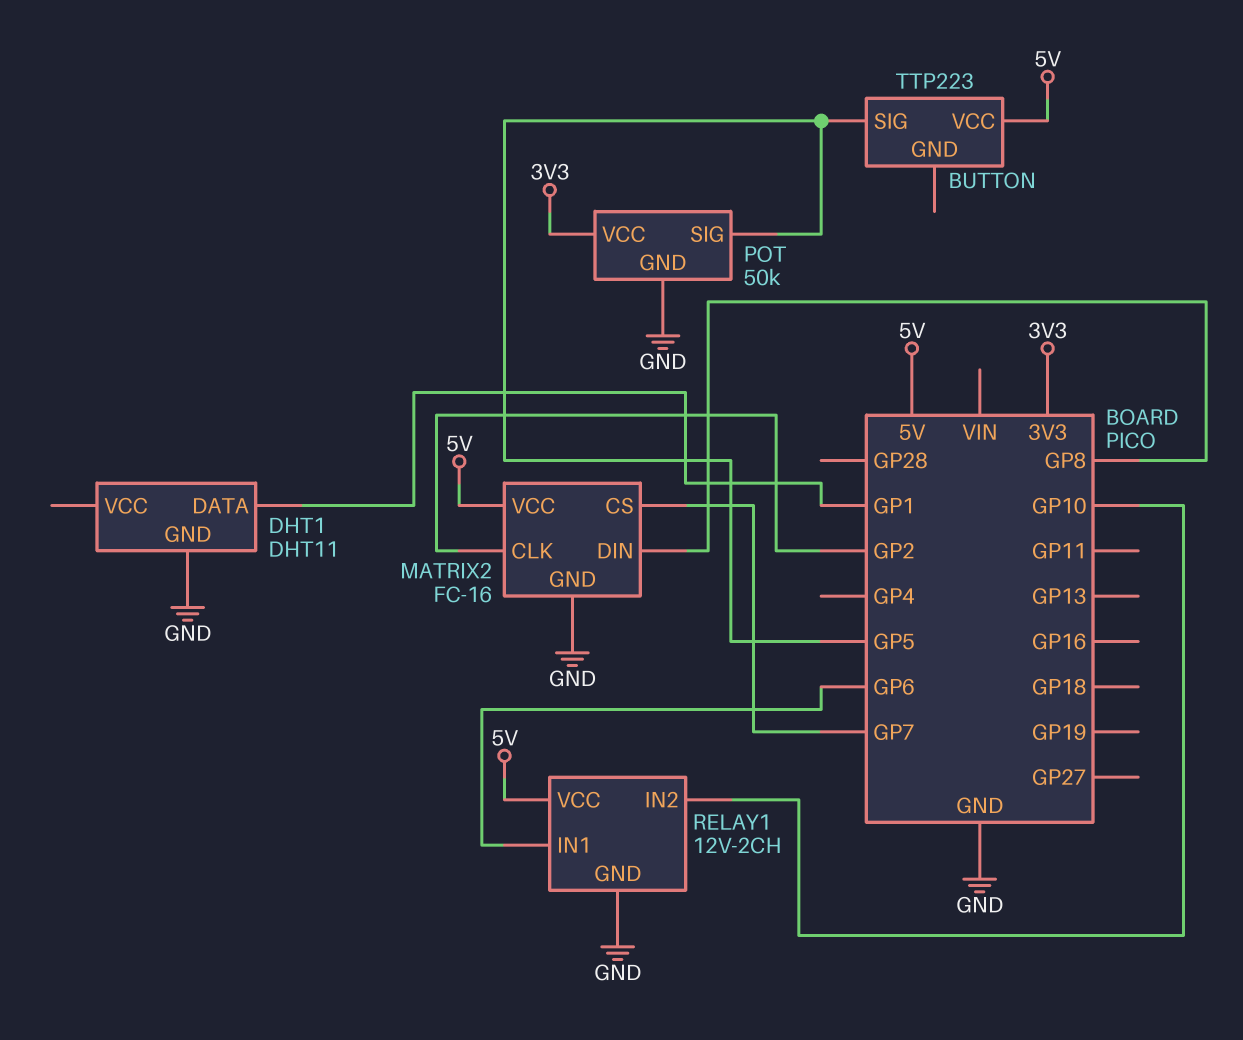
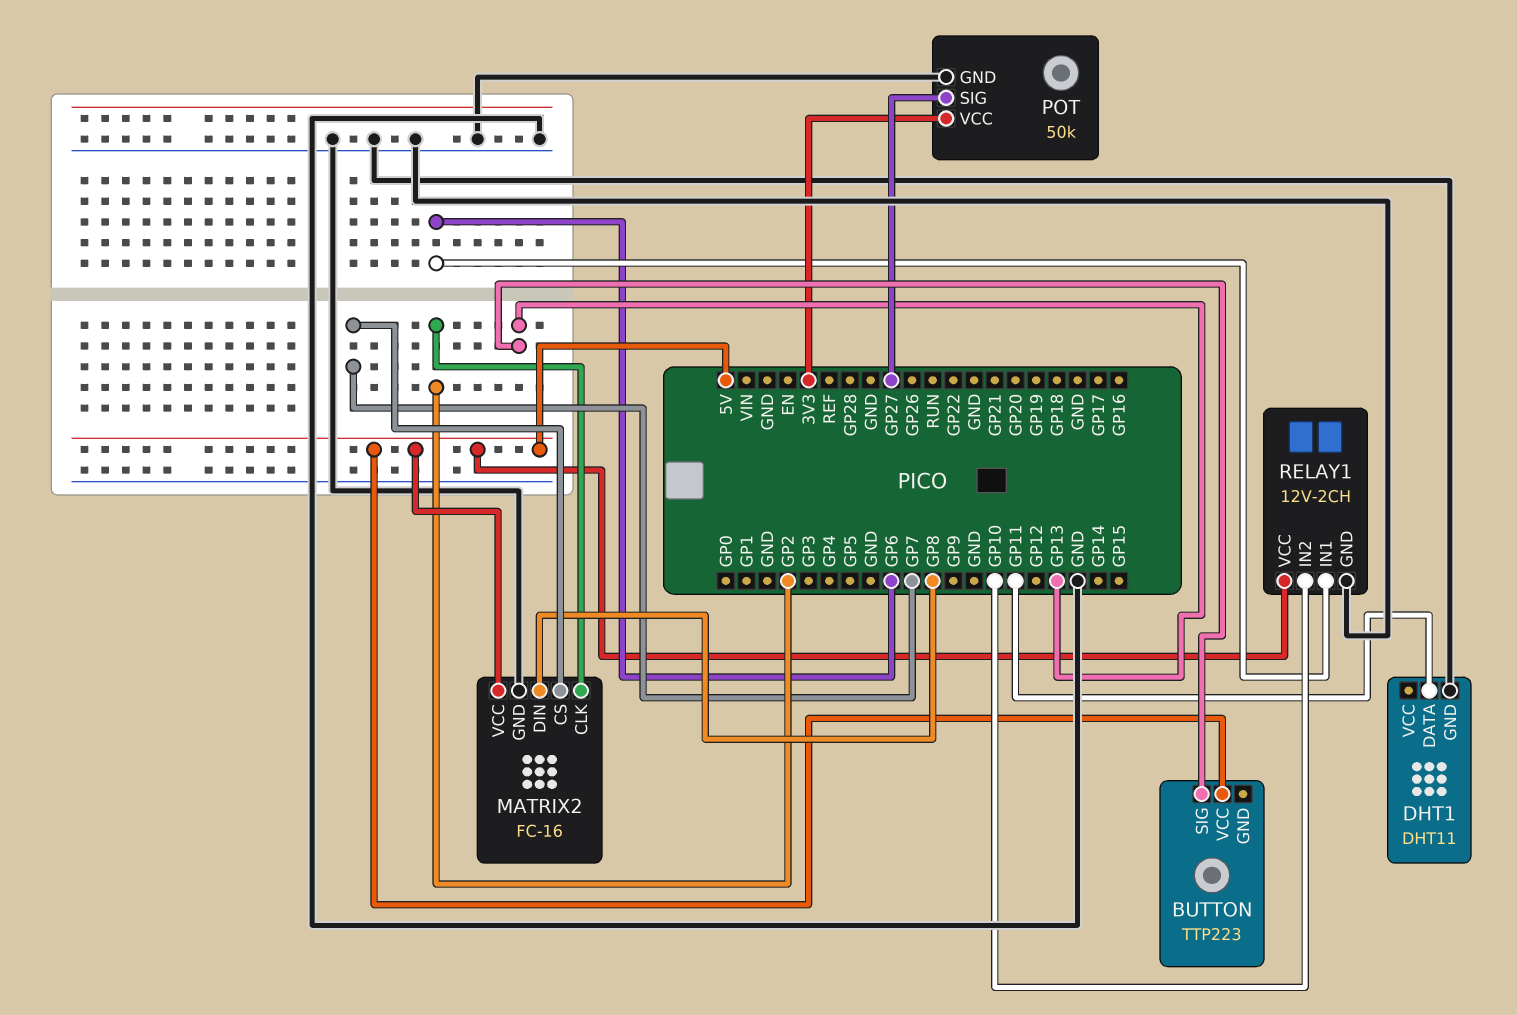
BUTTON pin SIG: GP5 -> GP13
DHT1 pin DATA: GP1 -> GP11
POT pin SIG: GP5 -> GP27

